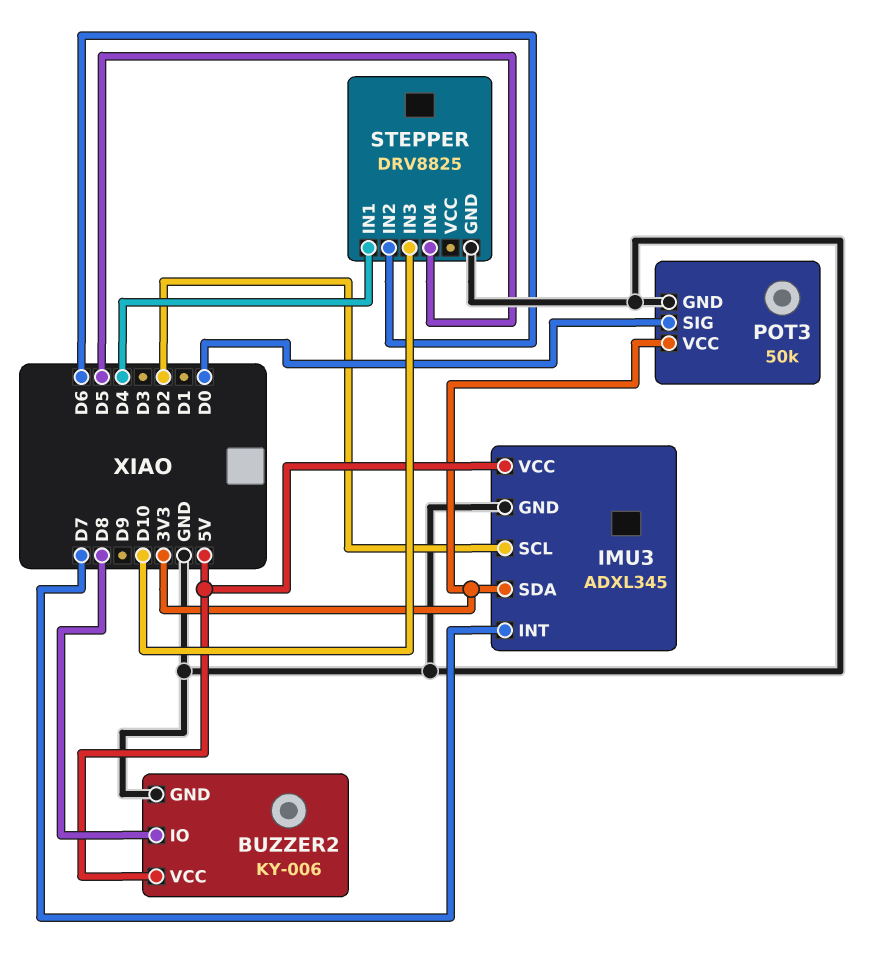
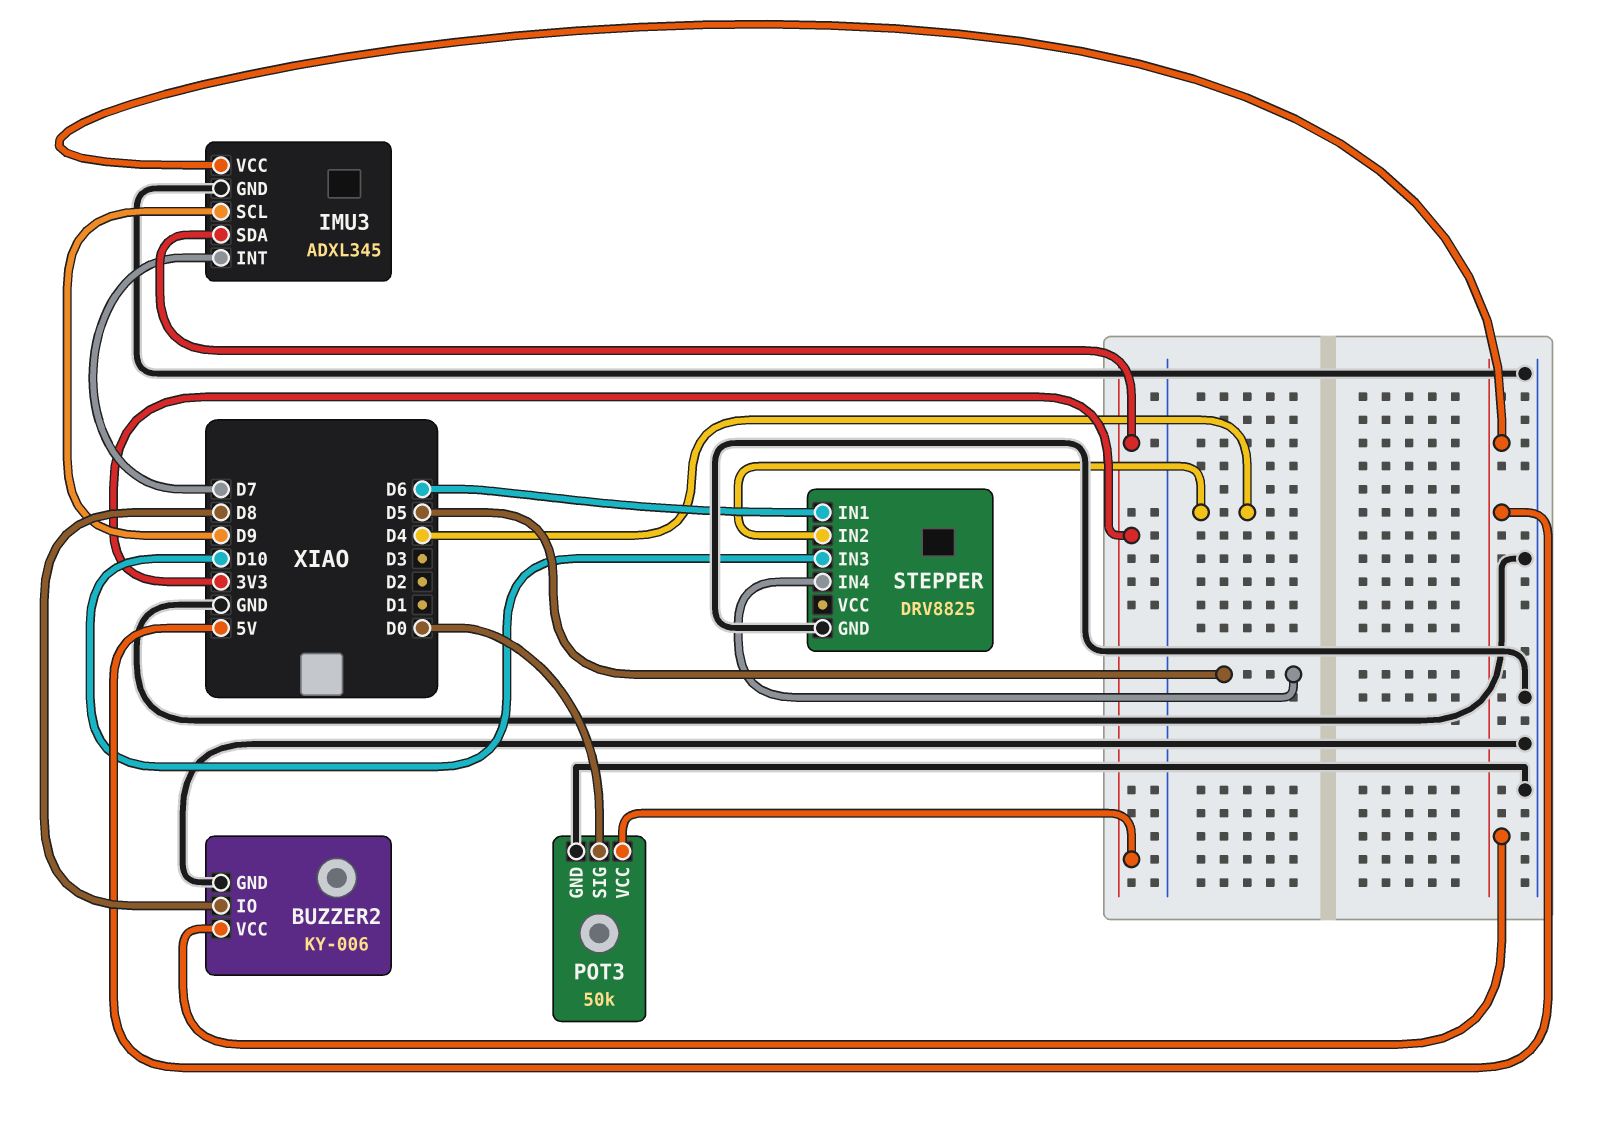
IMU3 pin SCL: D2 -> D9
STEPPER pin IN1: D4 -> D6
STEPPER pin IN2: D6 -> D4

